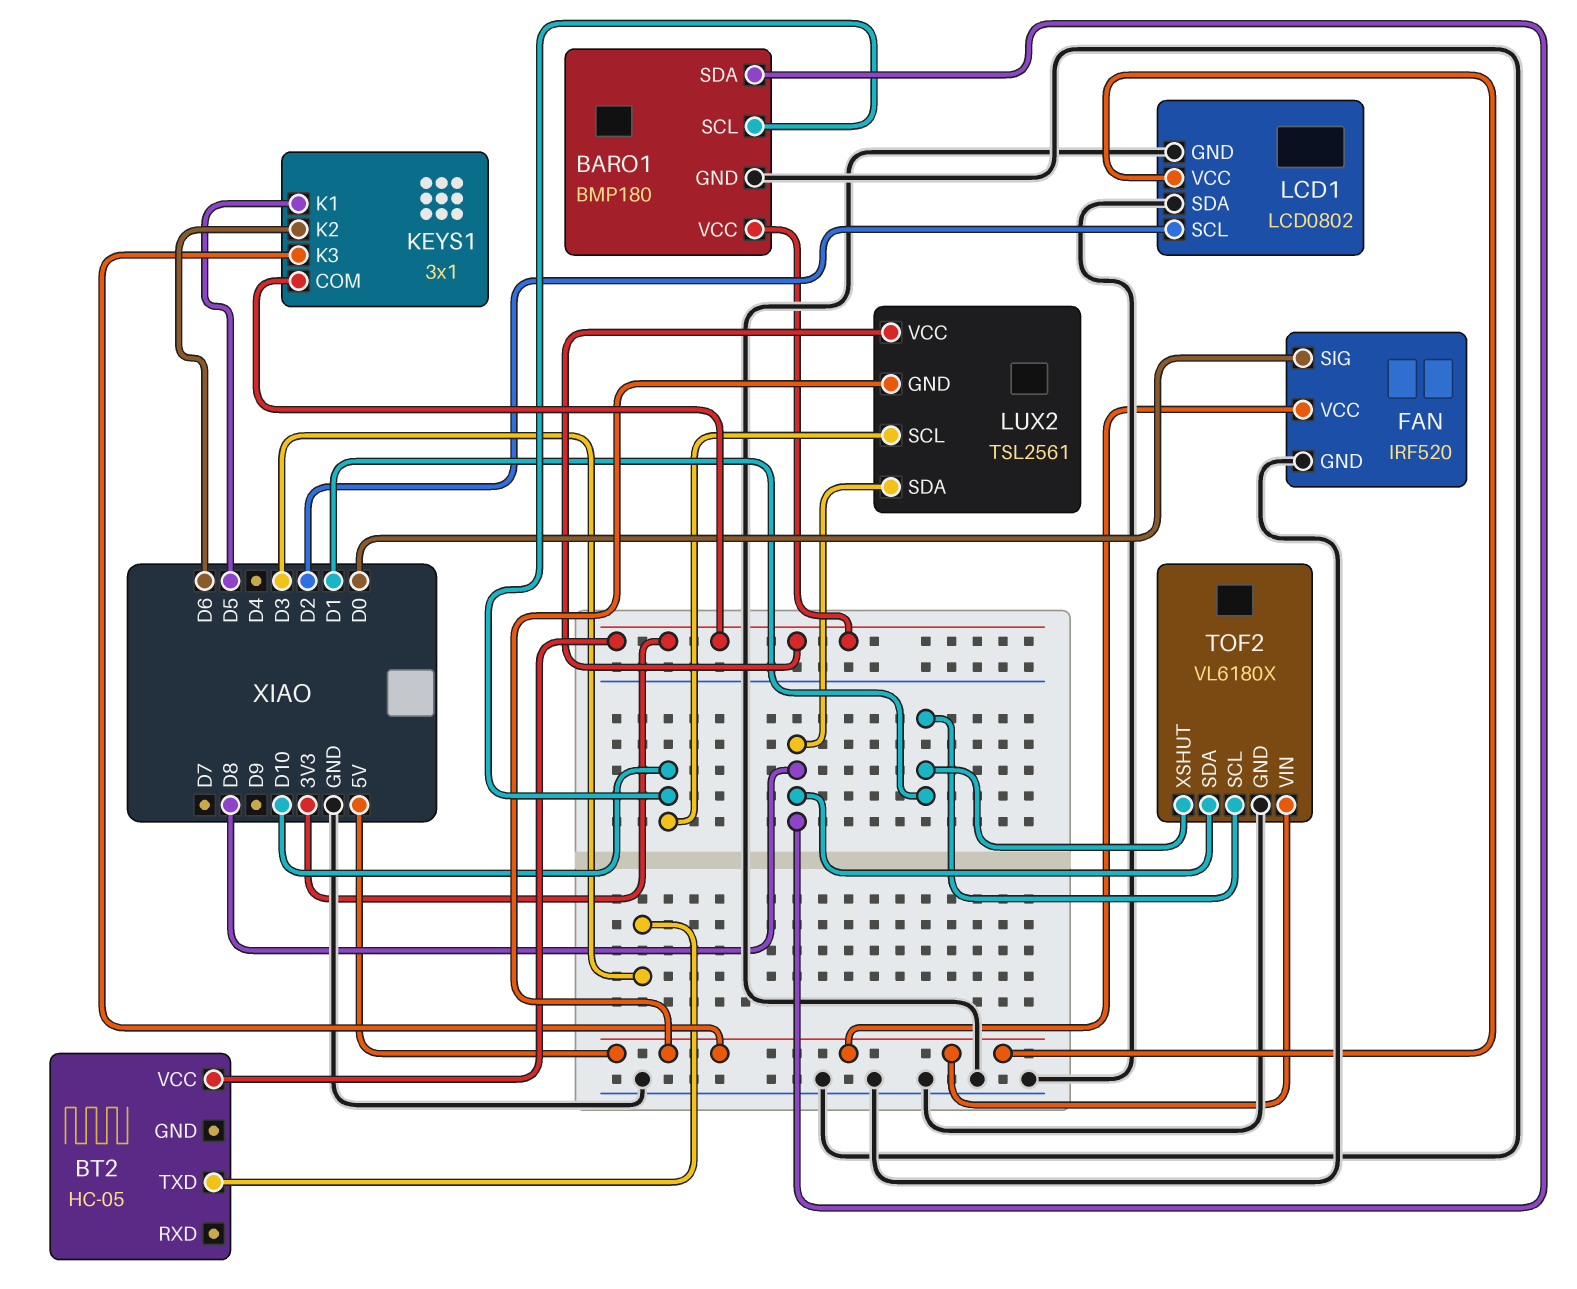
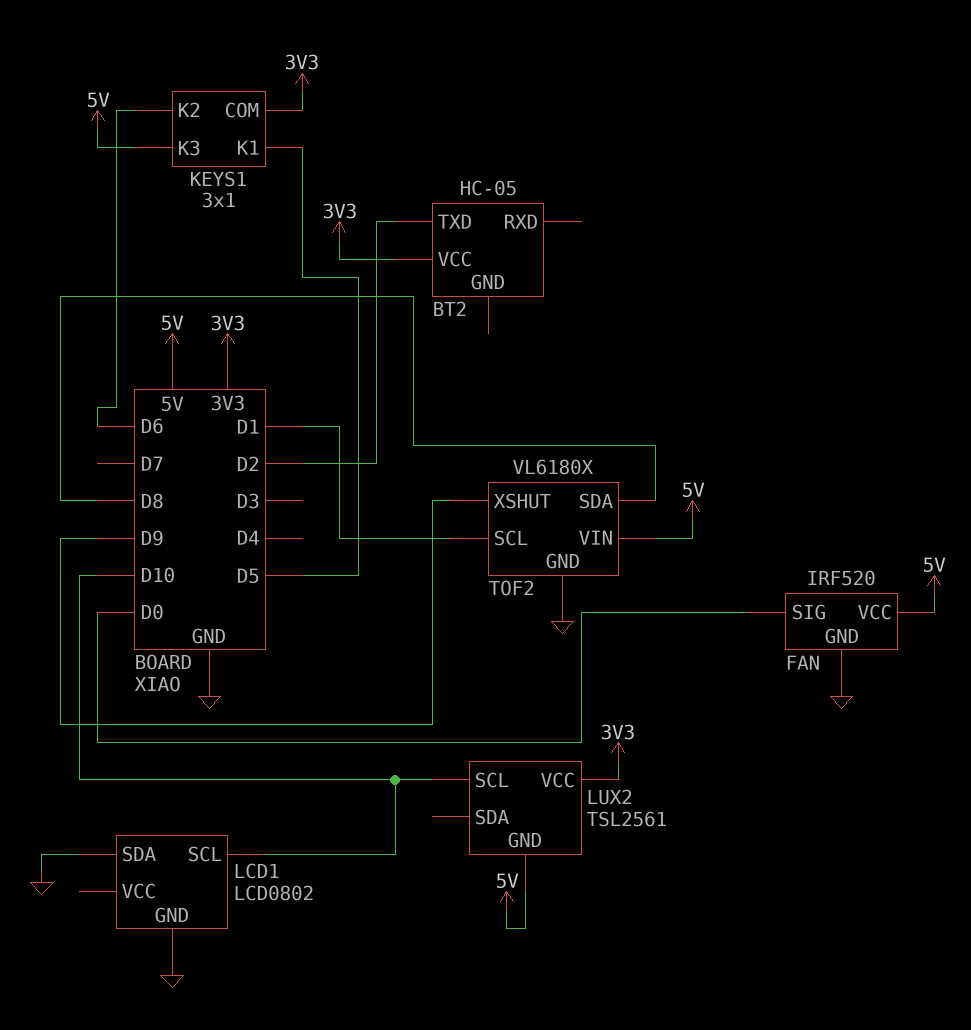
BARO1: BMP180 -> none
BARO1 pin GND: GND -> none
BARO1 pin SCL: D10 -> none
BARO1 pin SDA: D8 -> none
BARO1 pin VCC: 3V3 -> none
BT2 pin TXD: D3 -> D2
LCD1 pin SCL: D2 -> D10
LCD1 pin VCC: 5V -> none
LUX2 pin SDA: D8 -> none
TOF2 pin XSHUT: D1 -> D9

